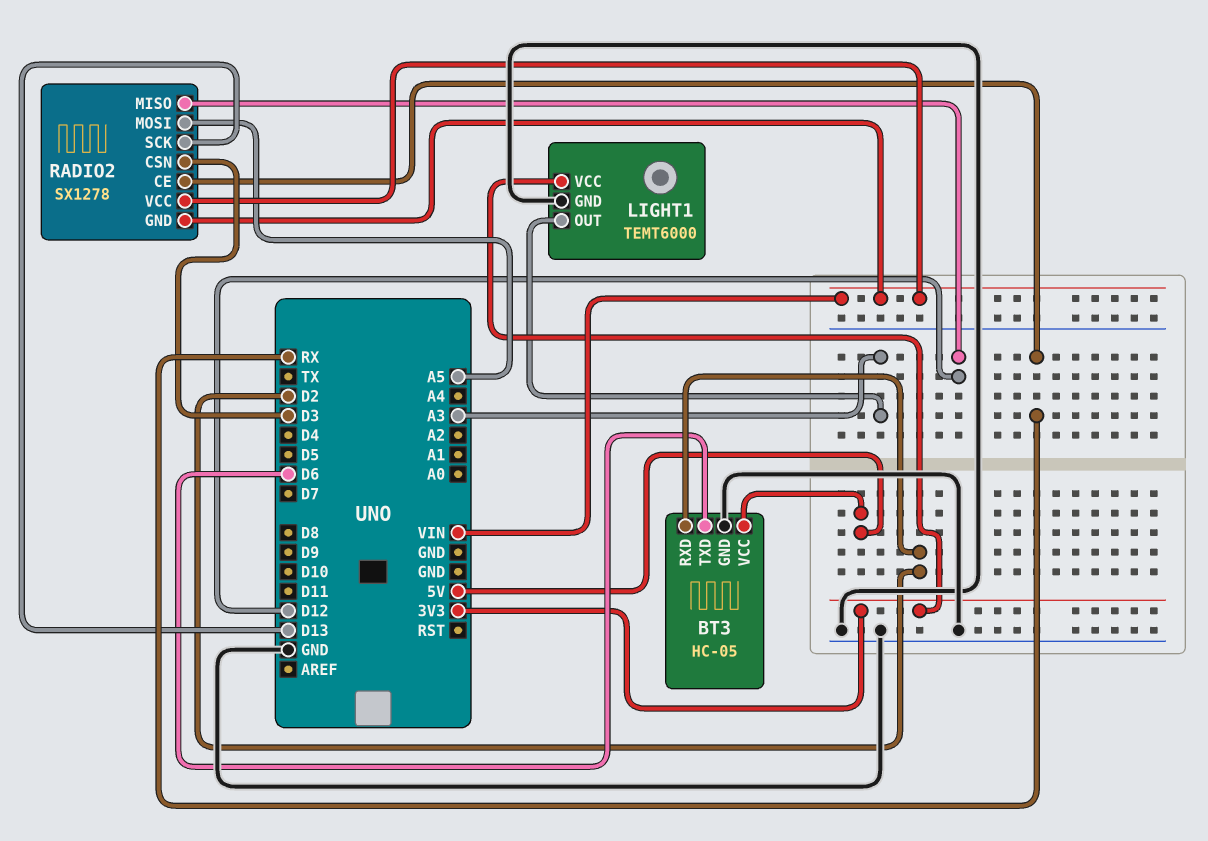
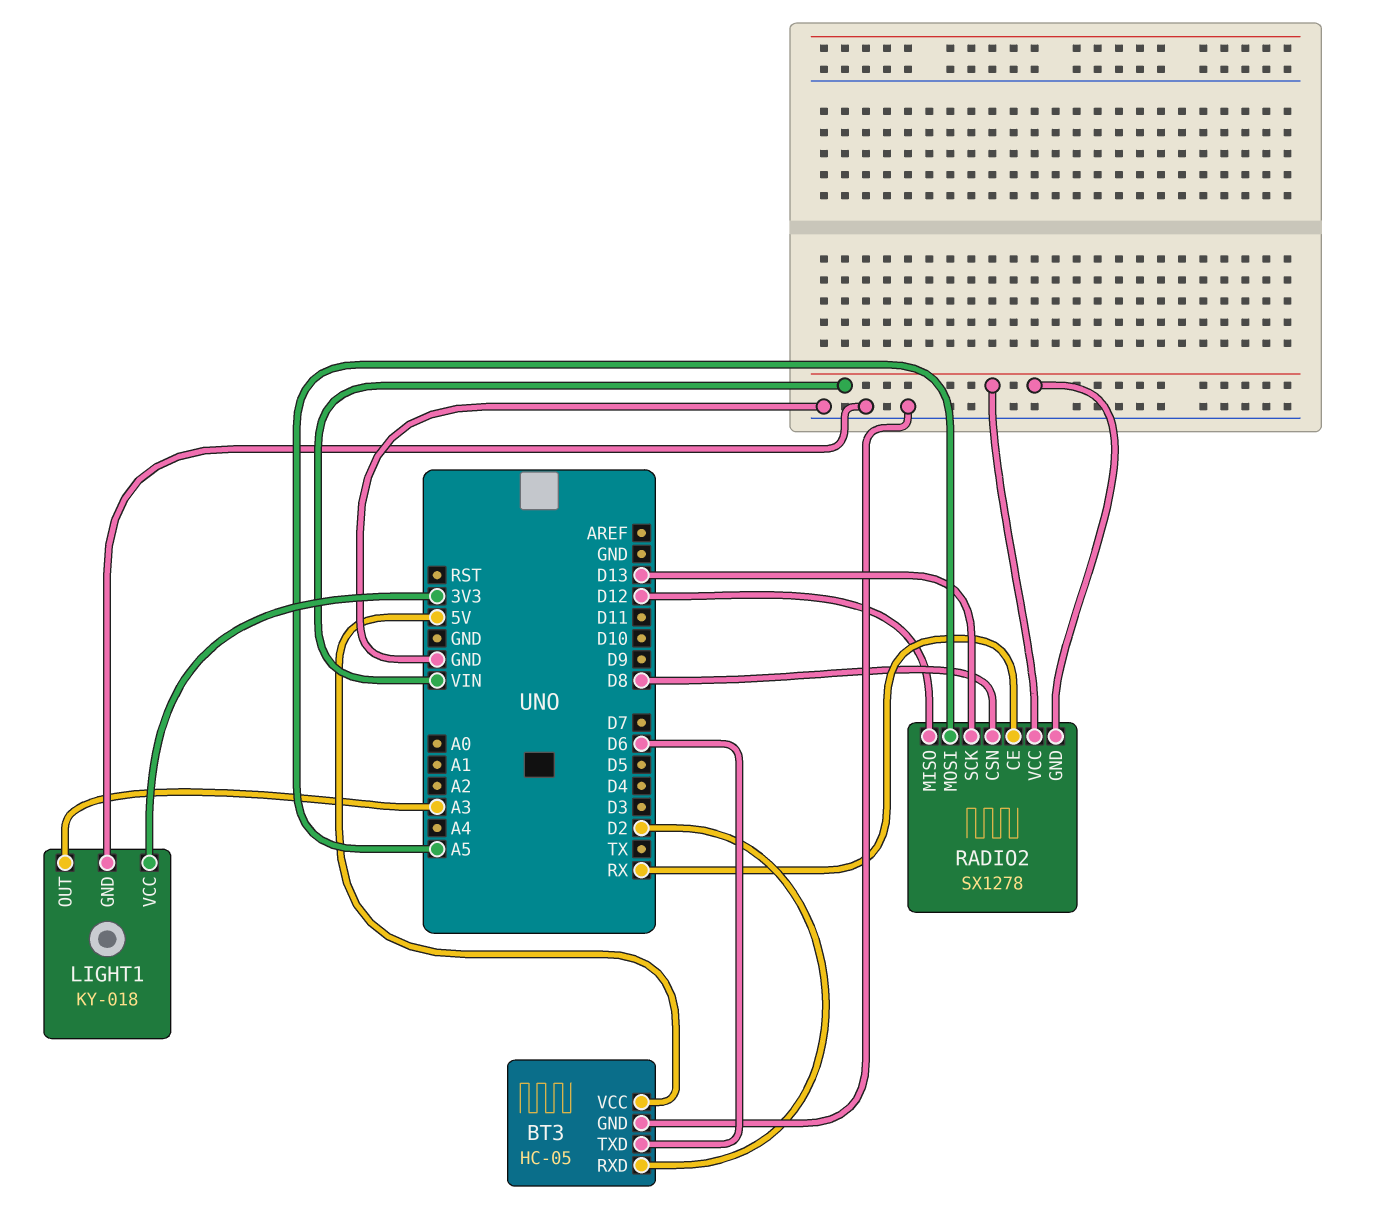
LIGHT1: TEMT6000 -> KY-018
RADIO2 pin CSN: D3 -> D8

